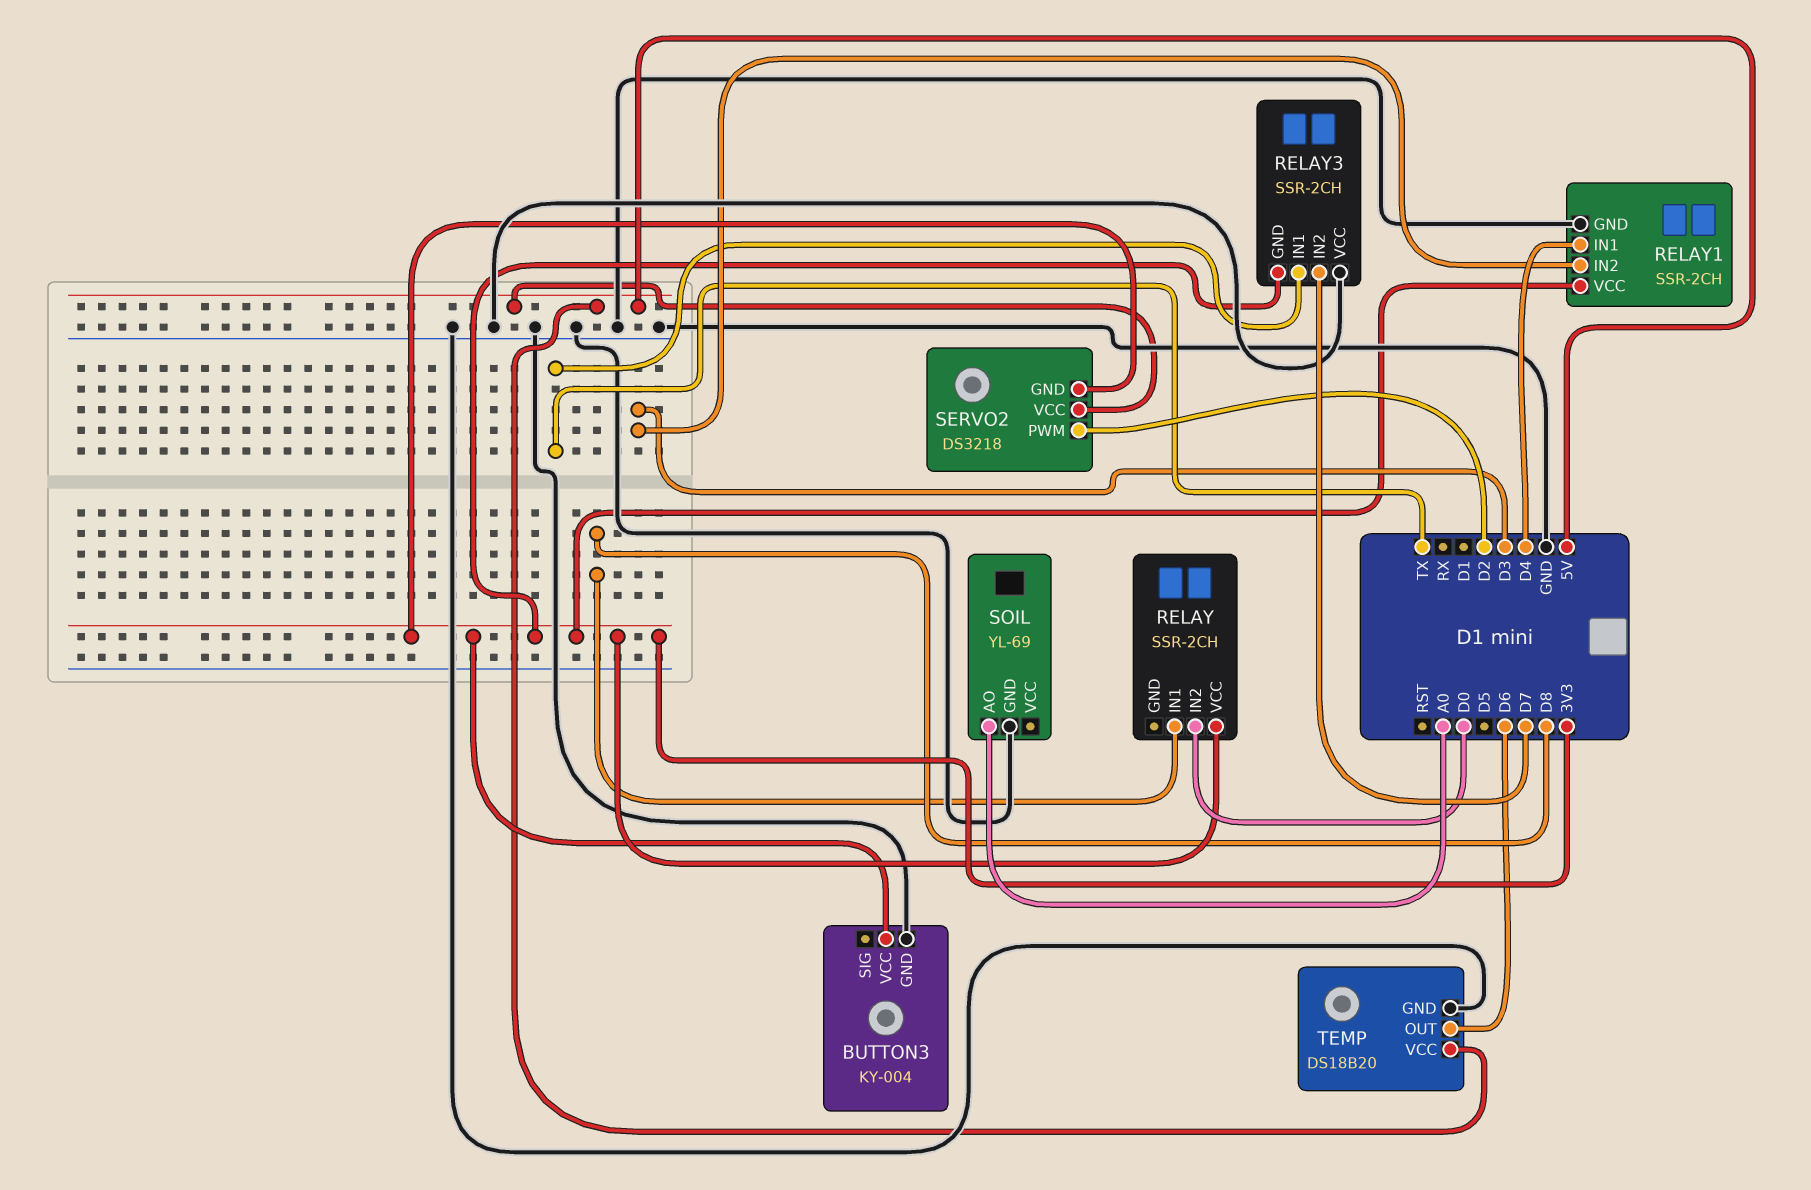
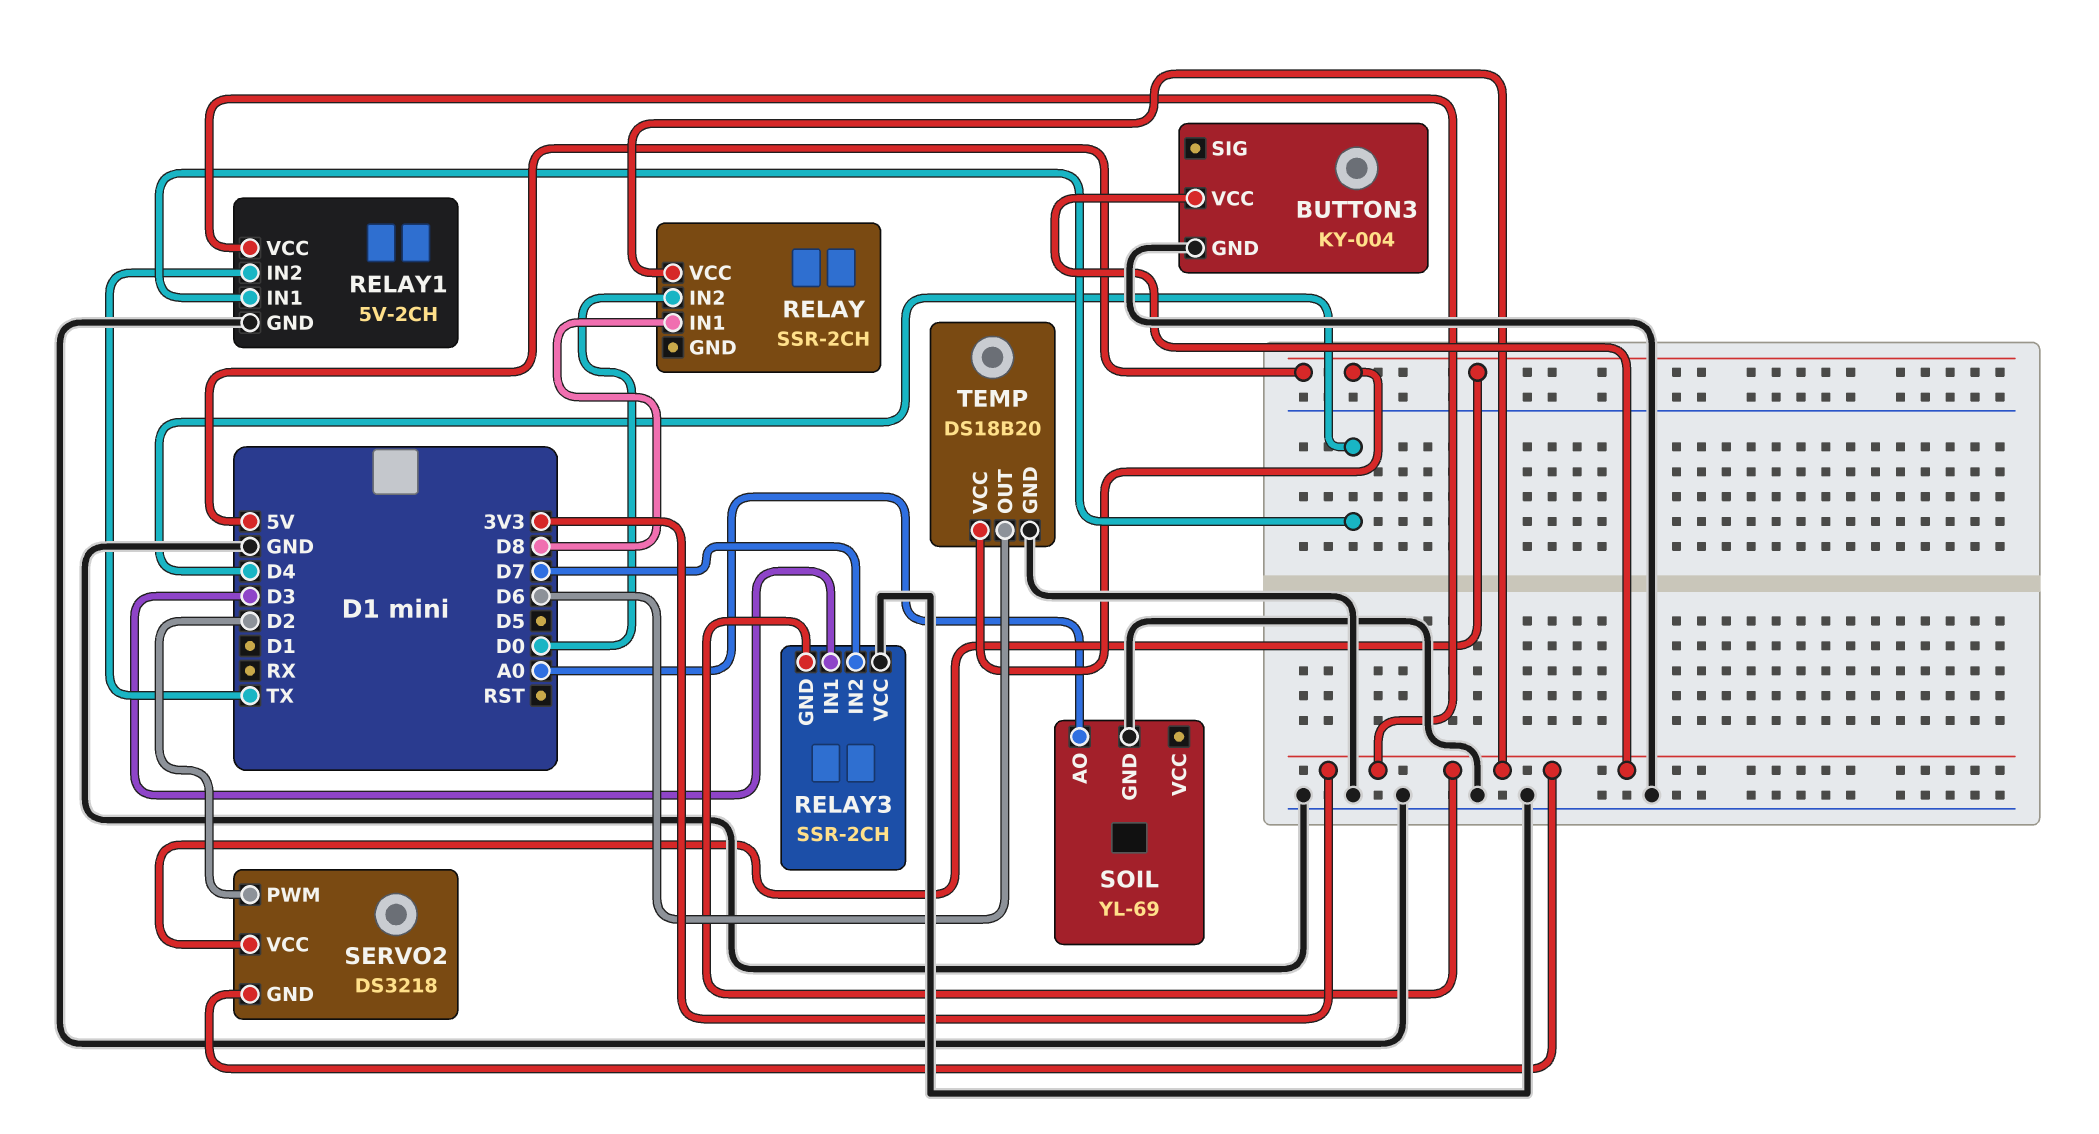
RELAY1: SSR-2CH -> 5V-2CH
RELAY1 pin IN2: D3 -> TX
RELAY3 pin IN1: TX -> D3

